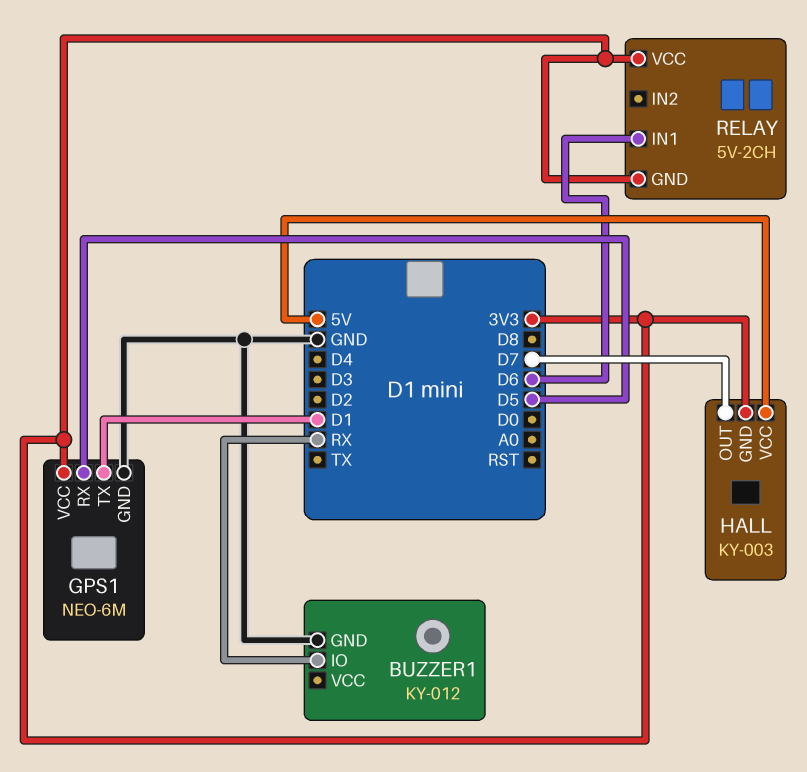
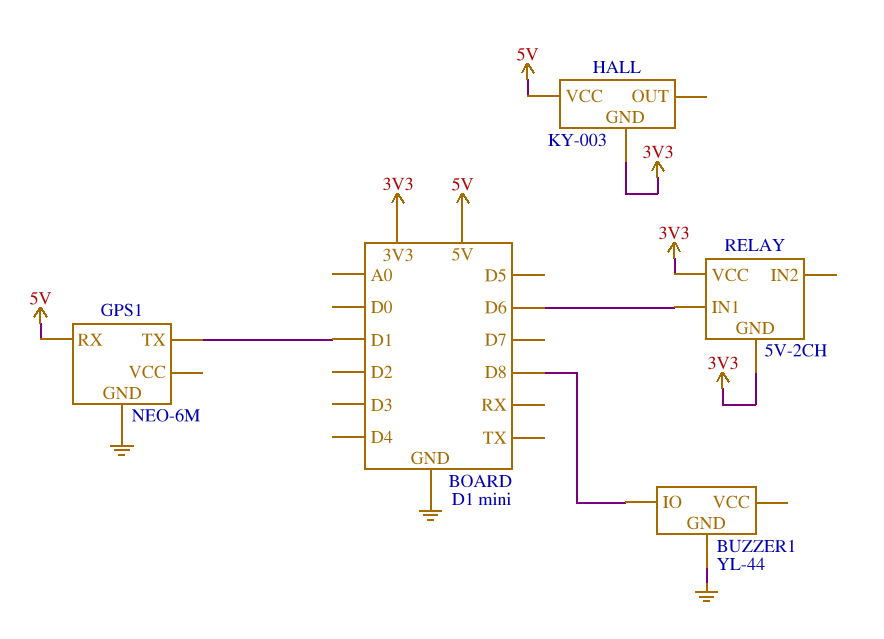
BUZZER1: KY-012 -> YL-44
BUZZER1 pin IO: RX -> D8
GPS1 pin RX: D5 -> 5V
GPS1 pin VCC: 3V3 -> none
HALL pin OUT: D7 -> none

